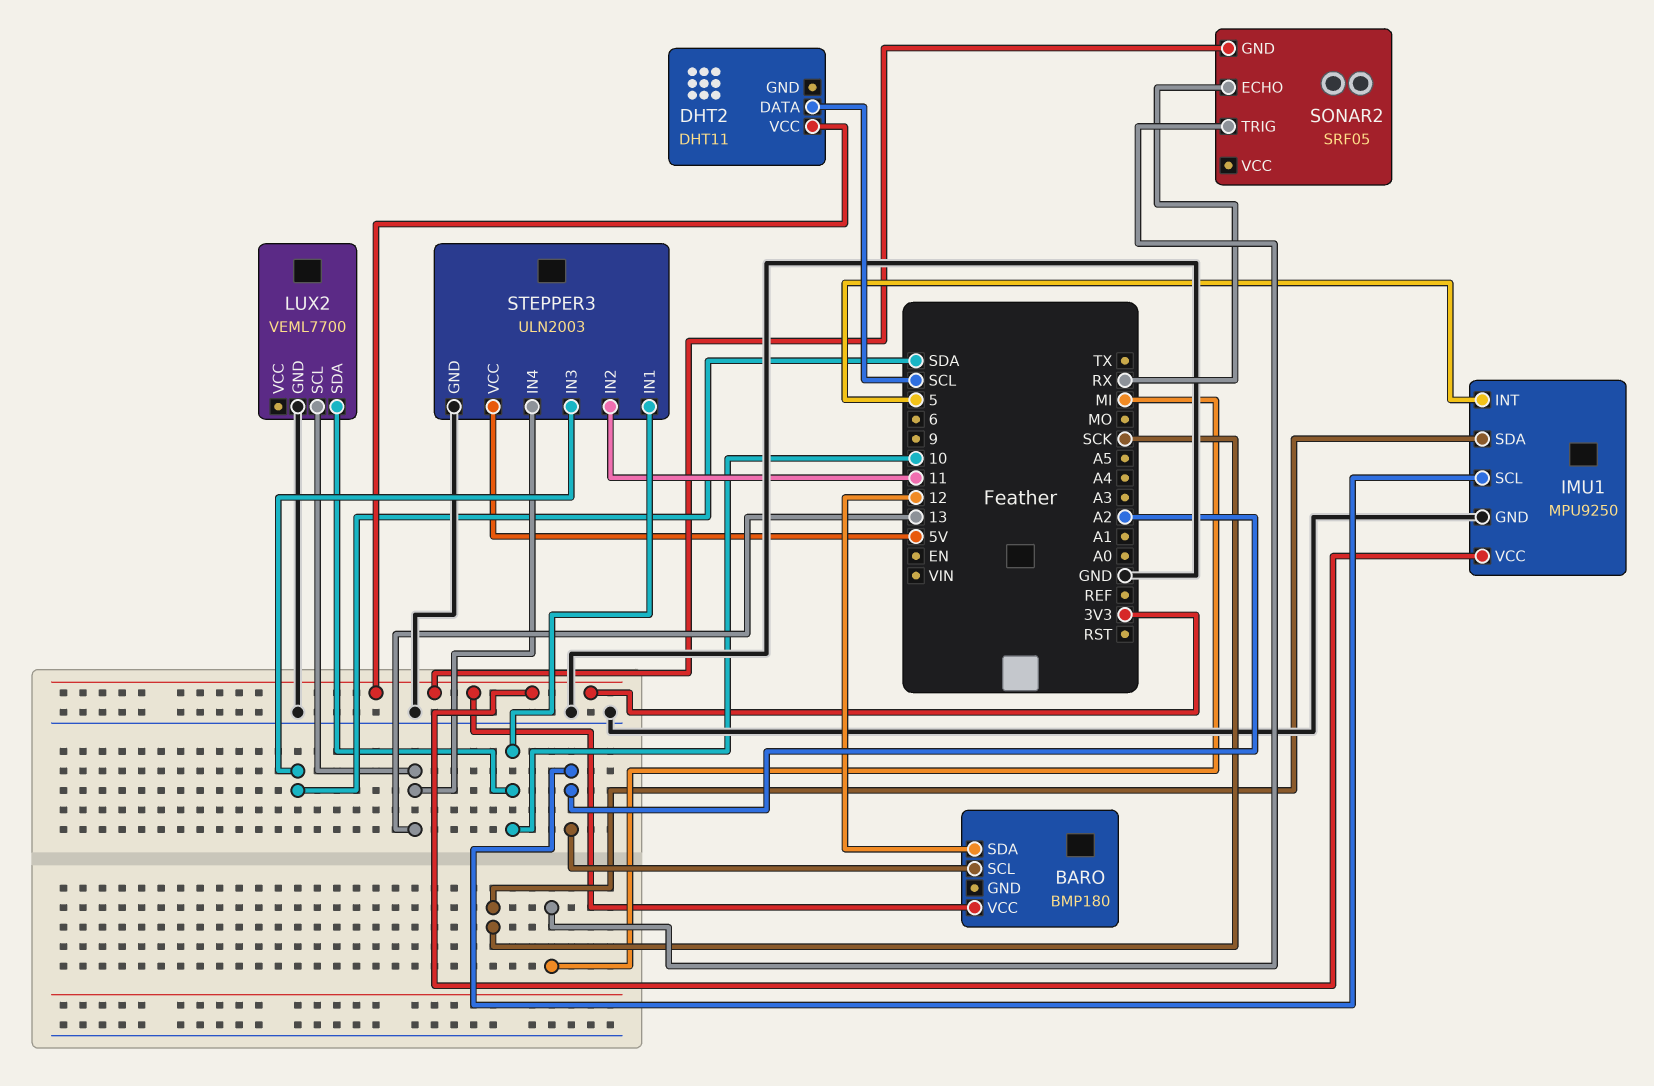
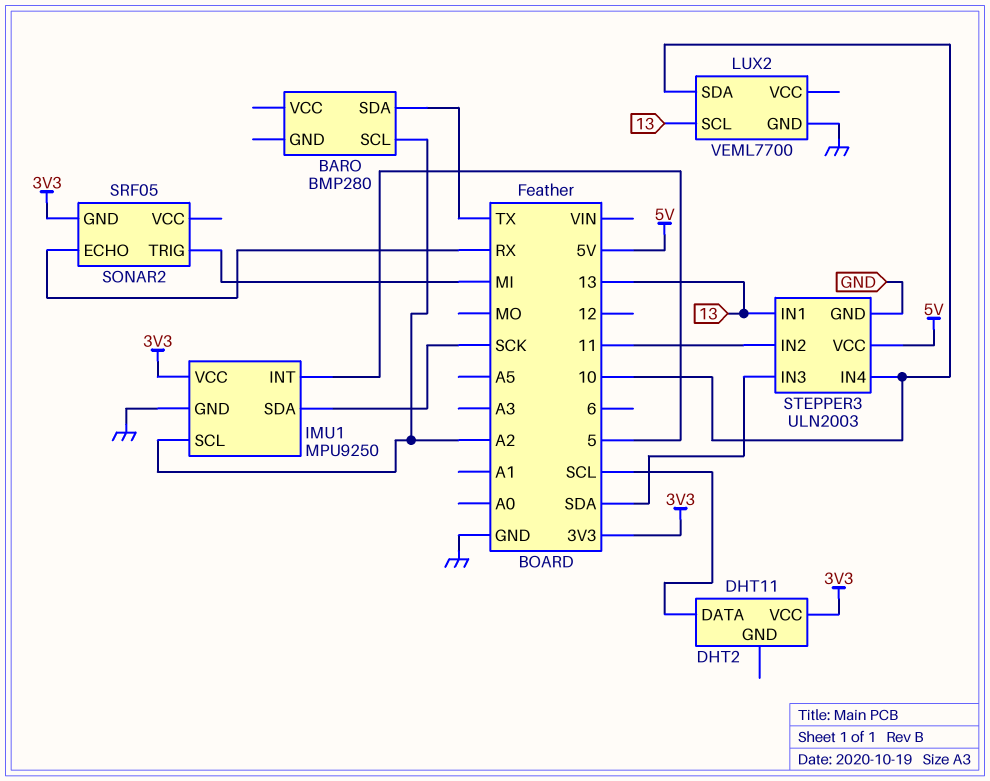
BARO: BMP180 -> BMP280
BARO pin SDA: 12 -> TX
BARO pin VCC: 3V3 -> none
STEPPER3 pin IN1: 10 -> 13
STEPPER3 pin IN4: 13 -> 10

